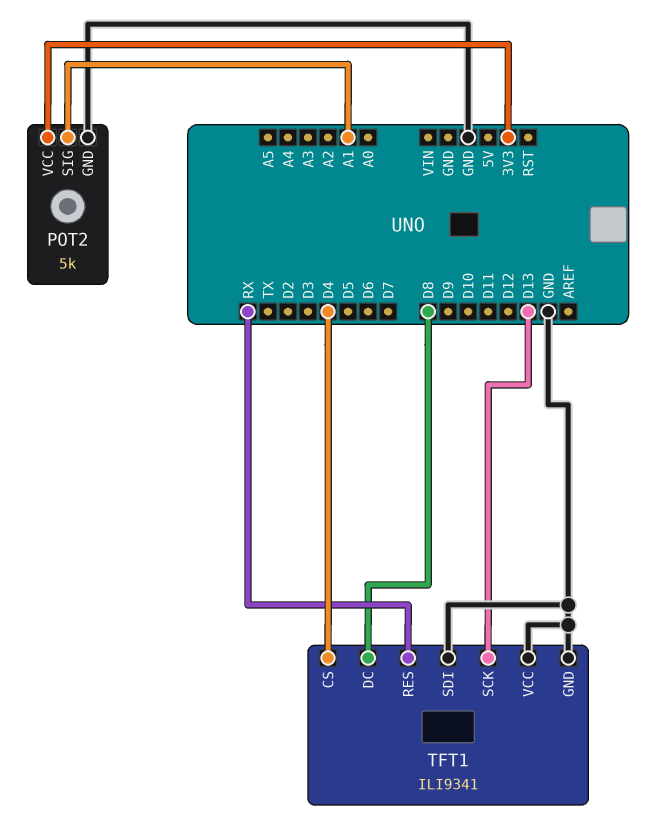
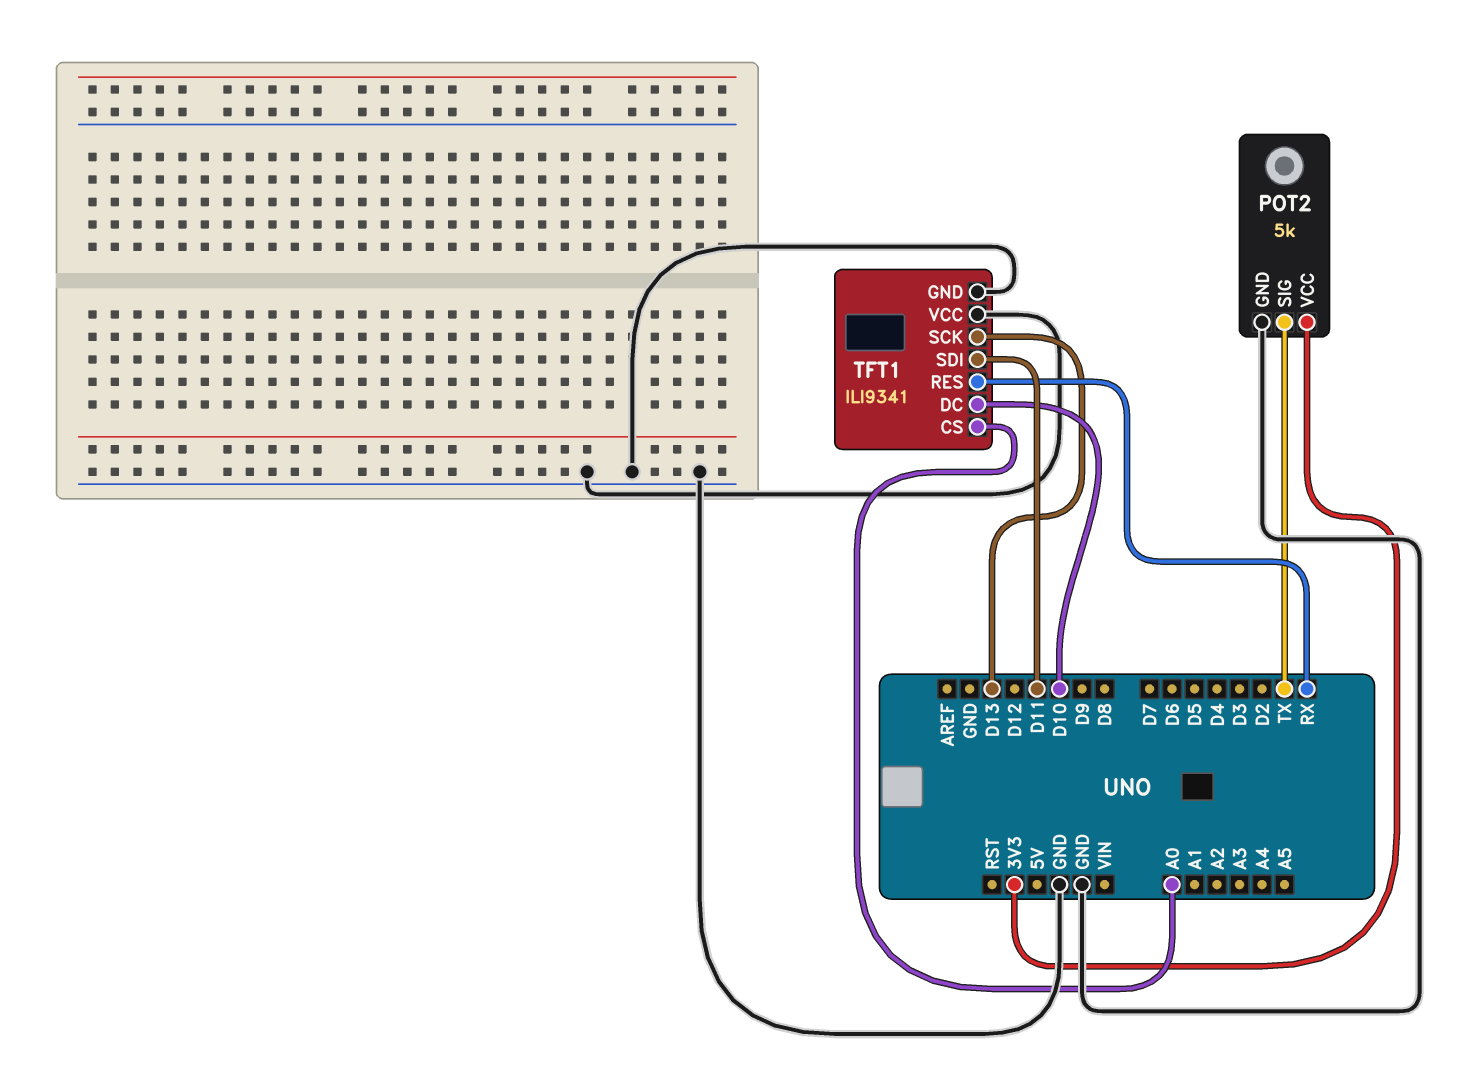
POT2 pin SIG: A1 -> TX
TFT1 pin CS: D4 -> A0
TFT1 pin DC: D8 -> D10
TFT1 pin SDI: GND -> D11

